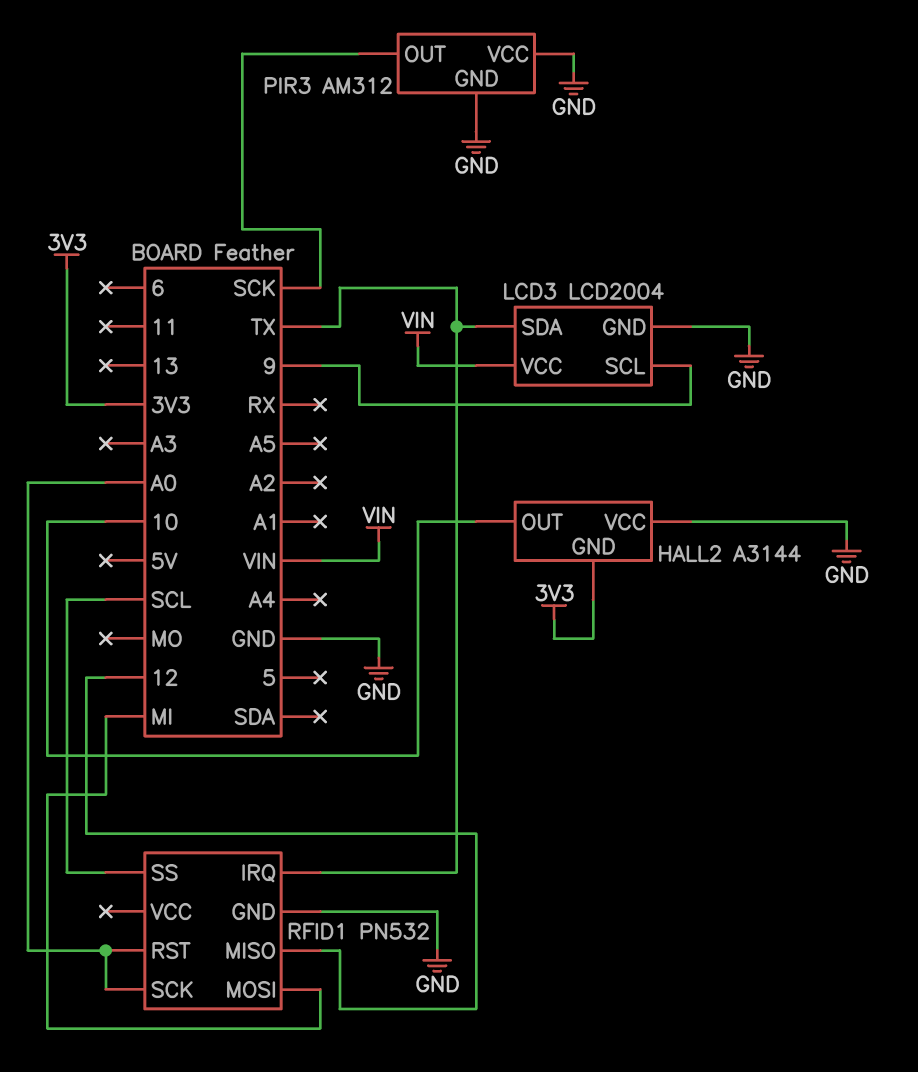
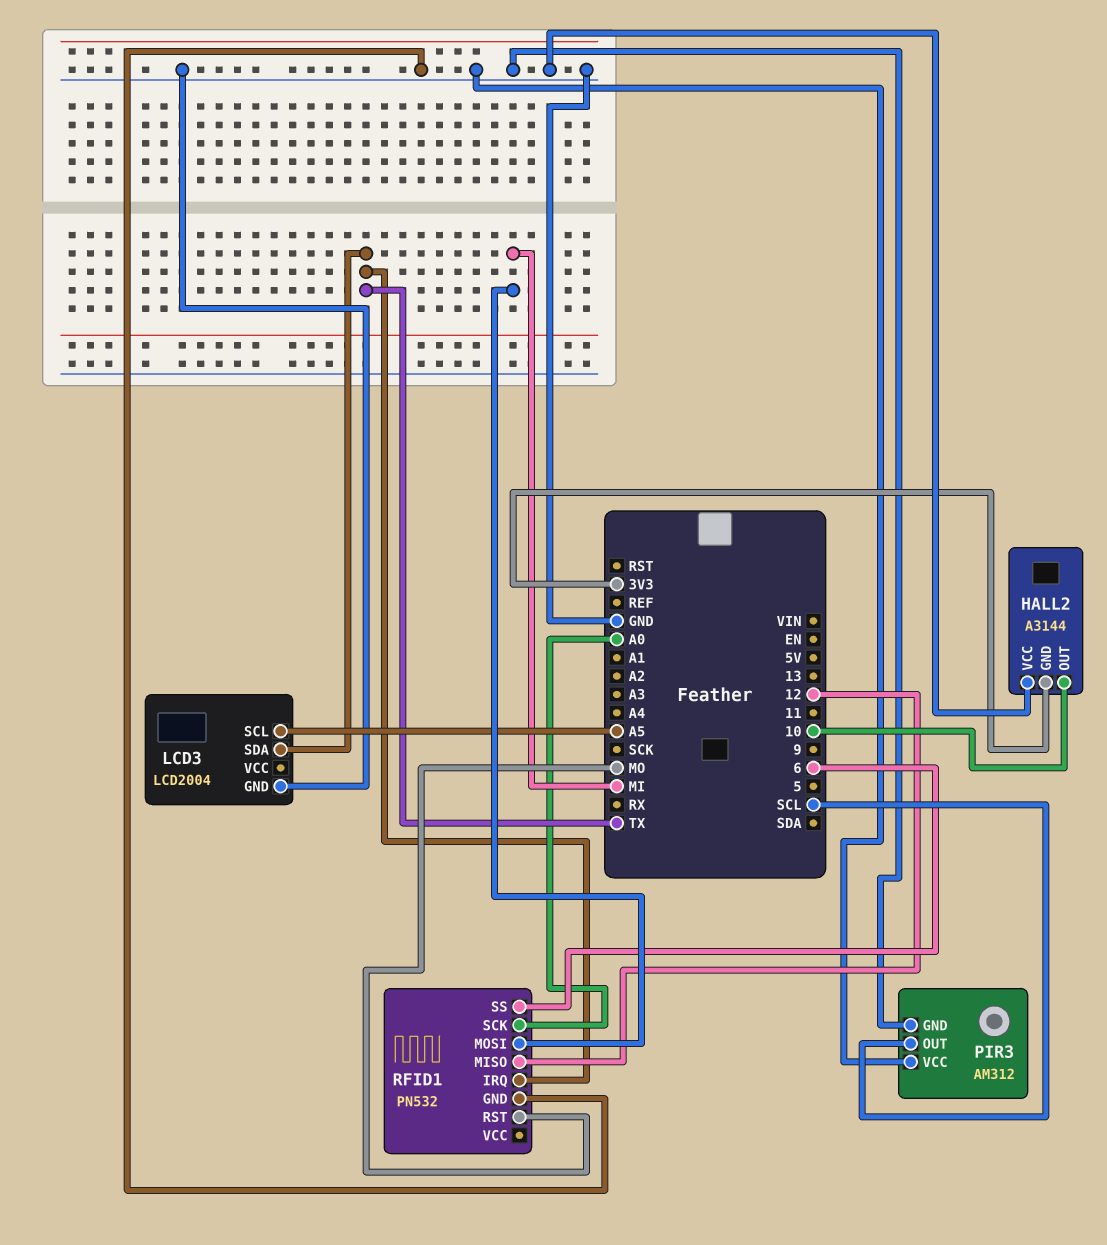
LCD3 pin SCL: 9 -> A5
LCD3 pin VCC: VIN -> none
PIR3 pin OUT: SCK -> SCL
RFID1 pin RST: A0 -> MO
RFID1 pin SS: SCL -> 6

